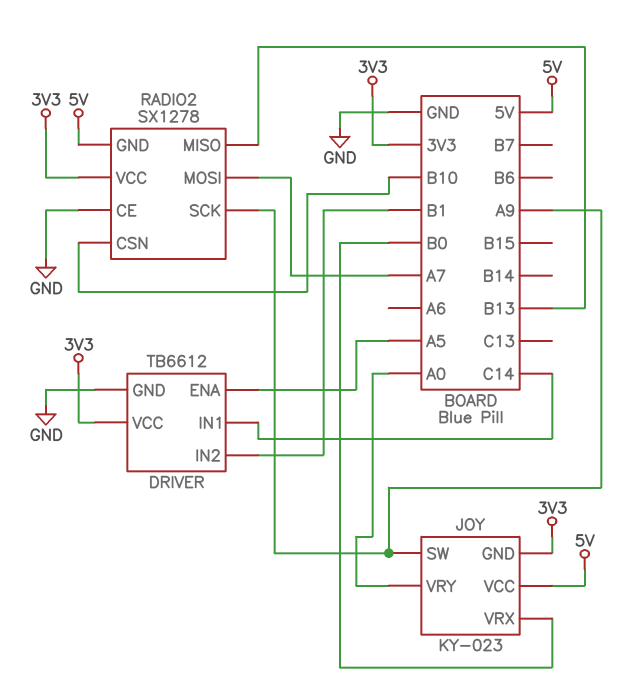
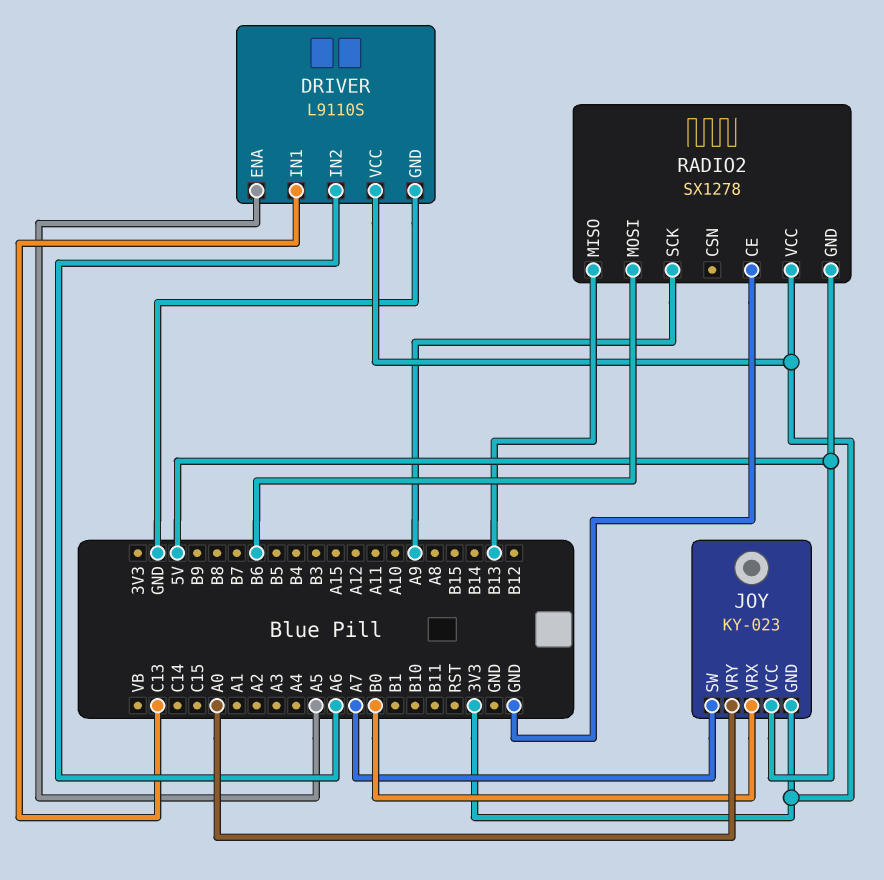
DRIVER: TB6612 -> L9110S
DRIVER pin IN1: C14 -> C13
DRIVER pin IN2: B1 -> A6
JOY pin SW: A9 -> A7
RADIO2 pin CSN: B10 -> none
RADIO2 pin MOSI: A7 -> B6

